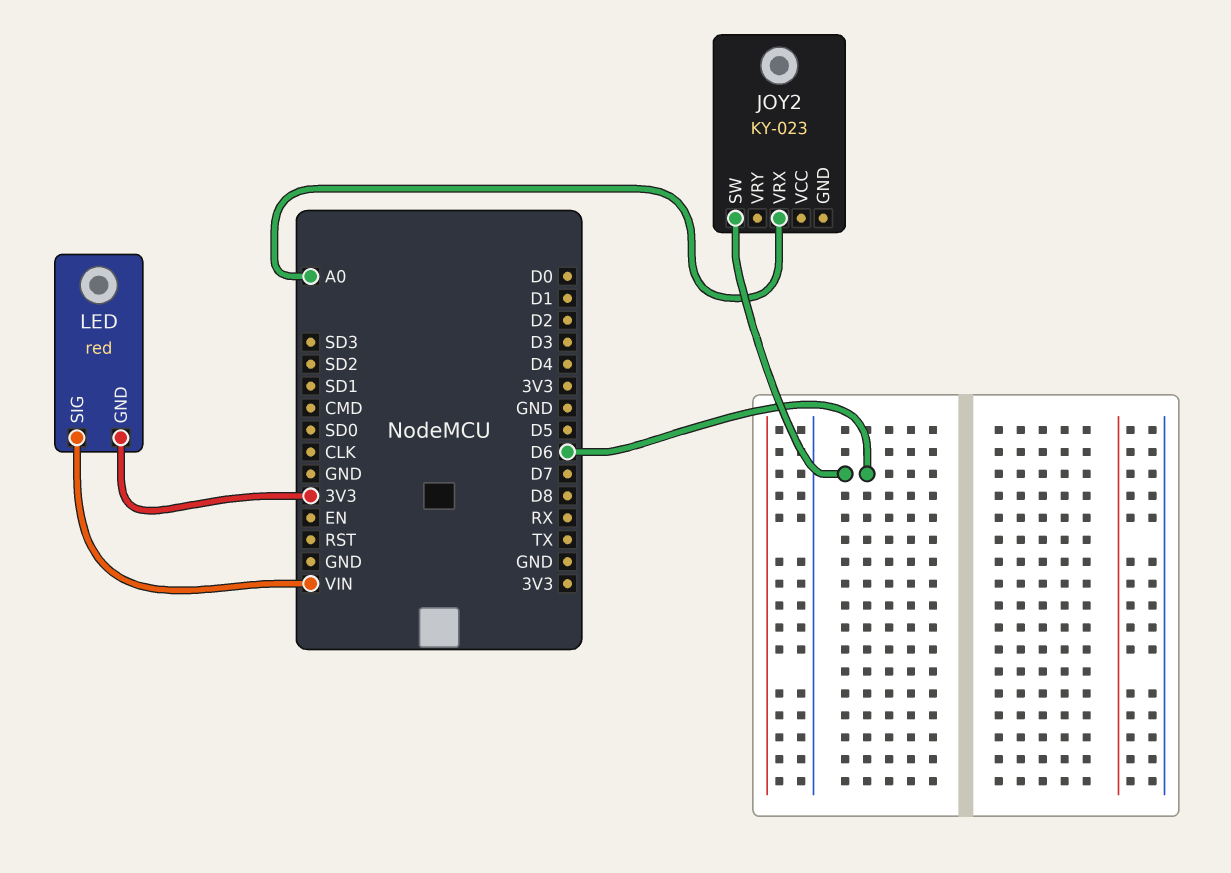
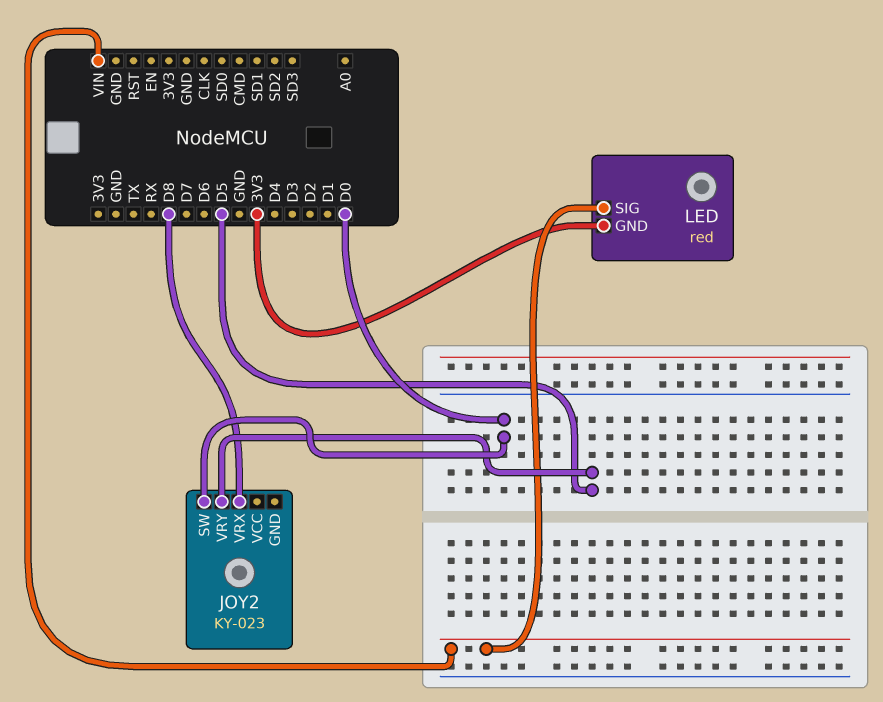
JOY2 pin SW: D6 -> D0
JOY2 pin VRX: A0 -> D8
JOY2 pin VRY: none -> D5

